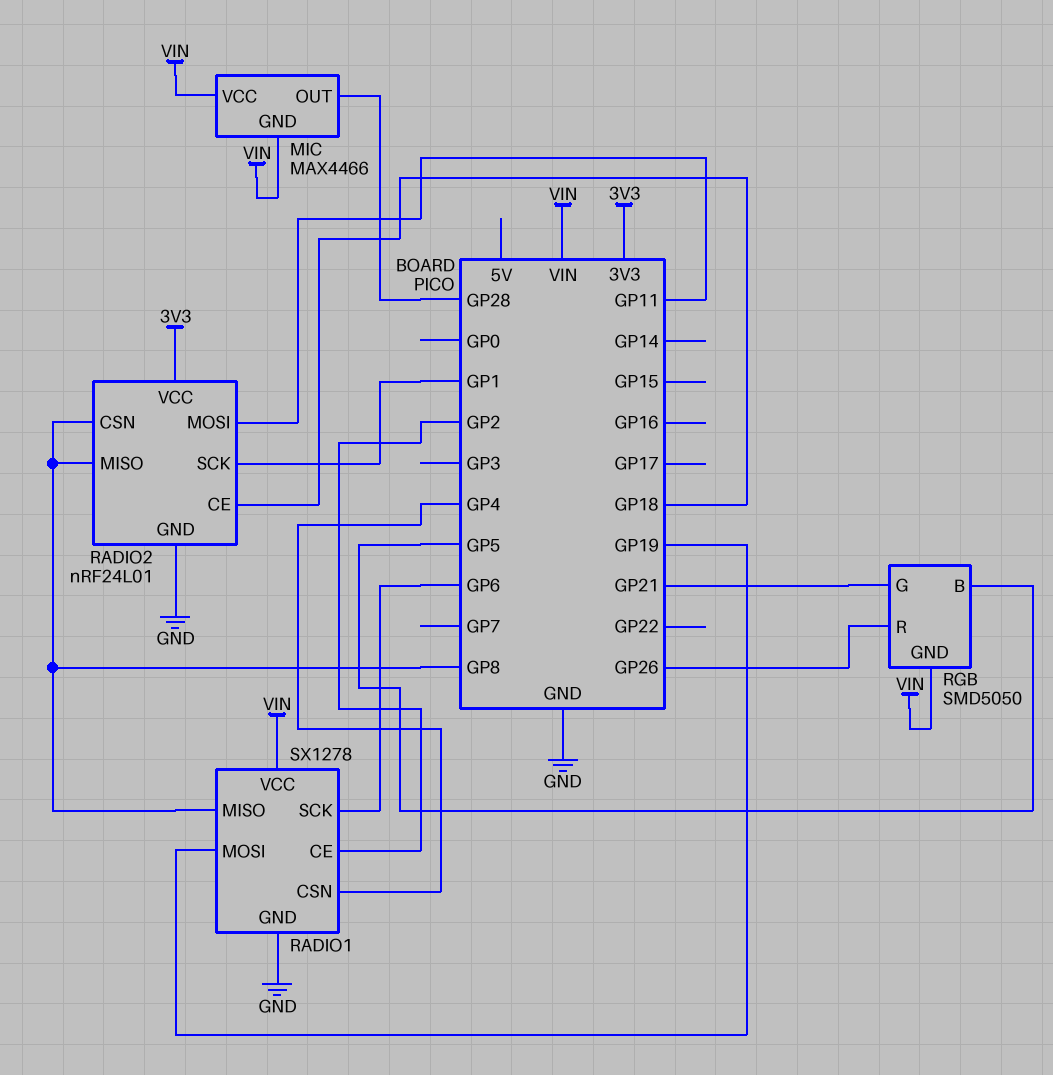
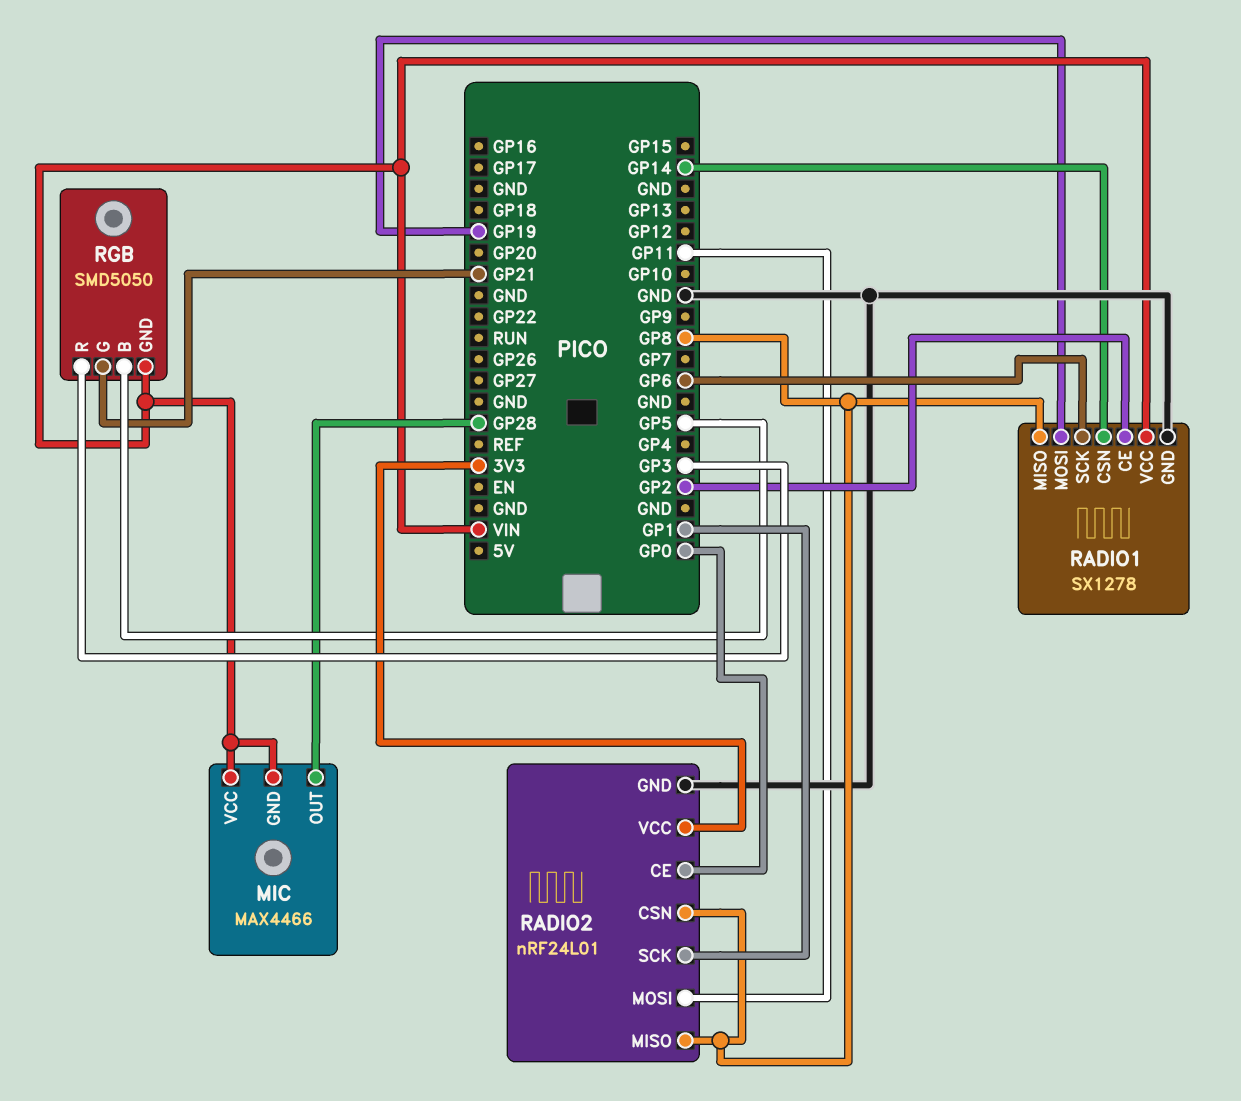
RADIO1 pin CSN: GP4 -> GP14
RADIO2 pin CE: GP18 -> GP0
RGB pin R: GP26 -> GP3

